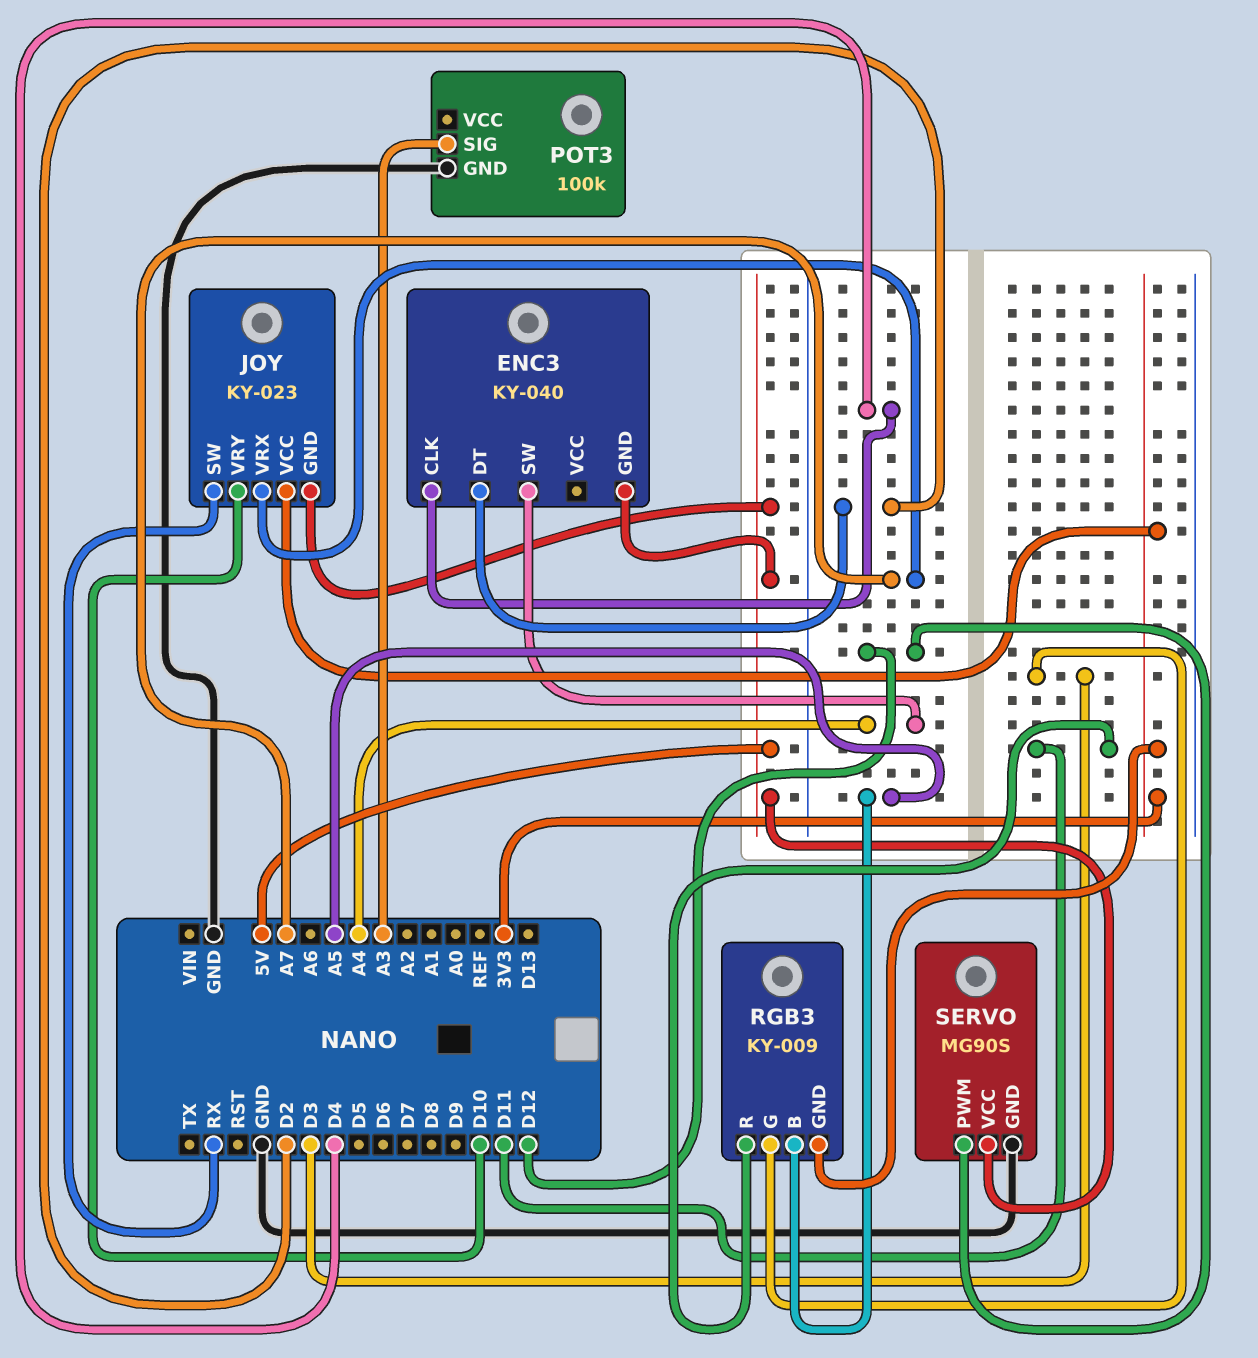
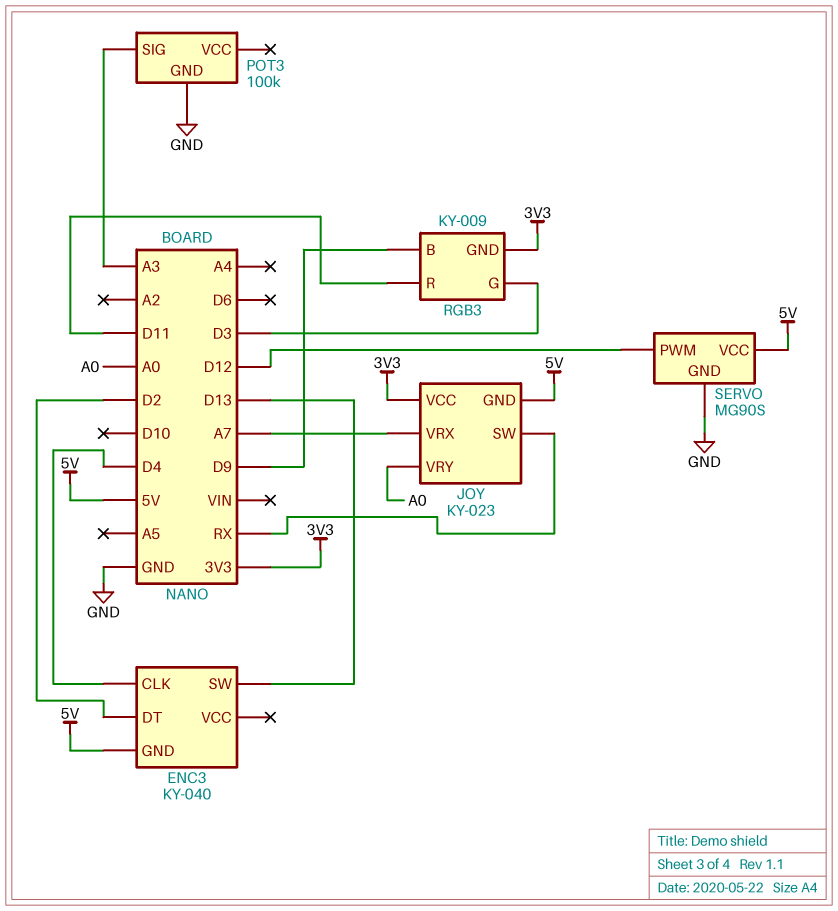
ENC3 pin SW: A4 -> D13
JOY pin VRY: D10 -> A0
RGB3 pin B: A5 -> D9

